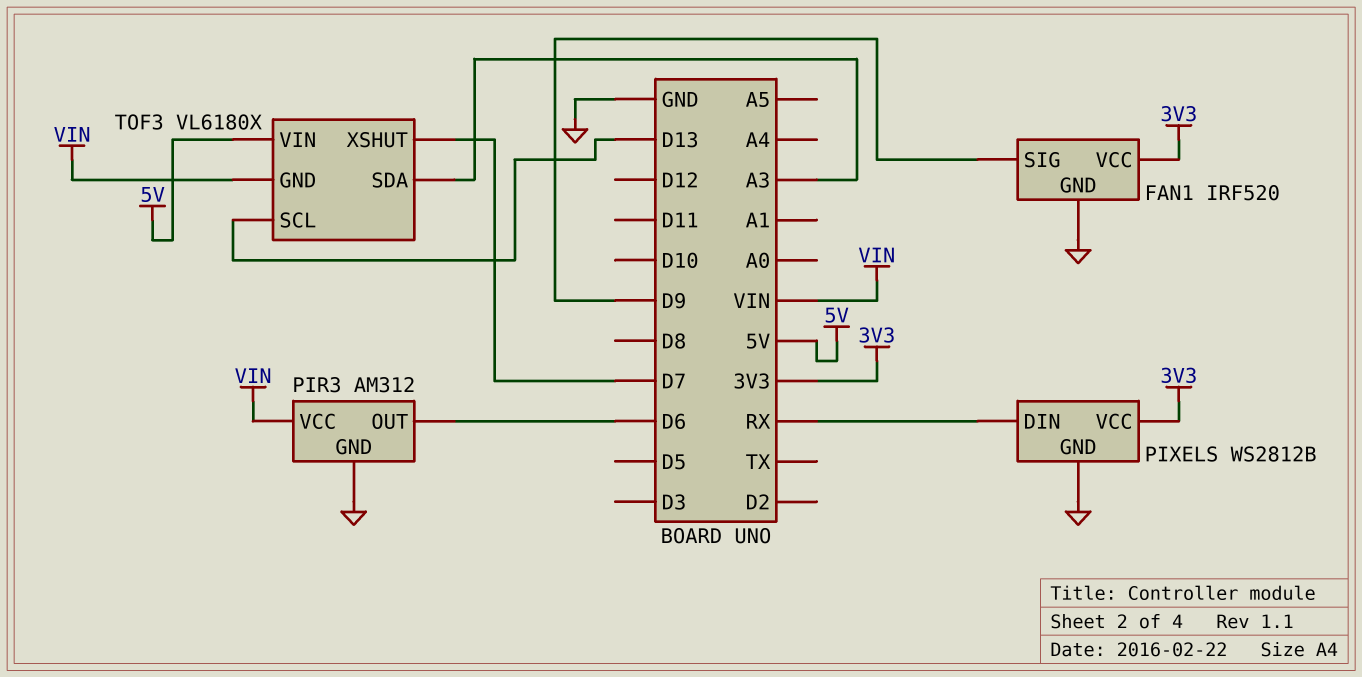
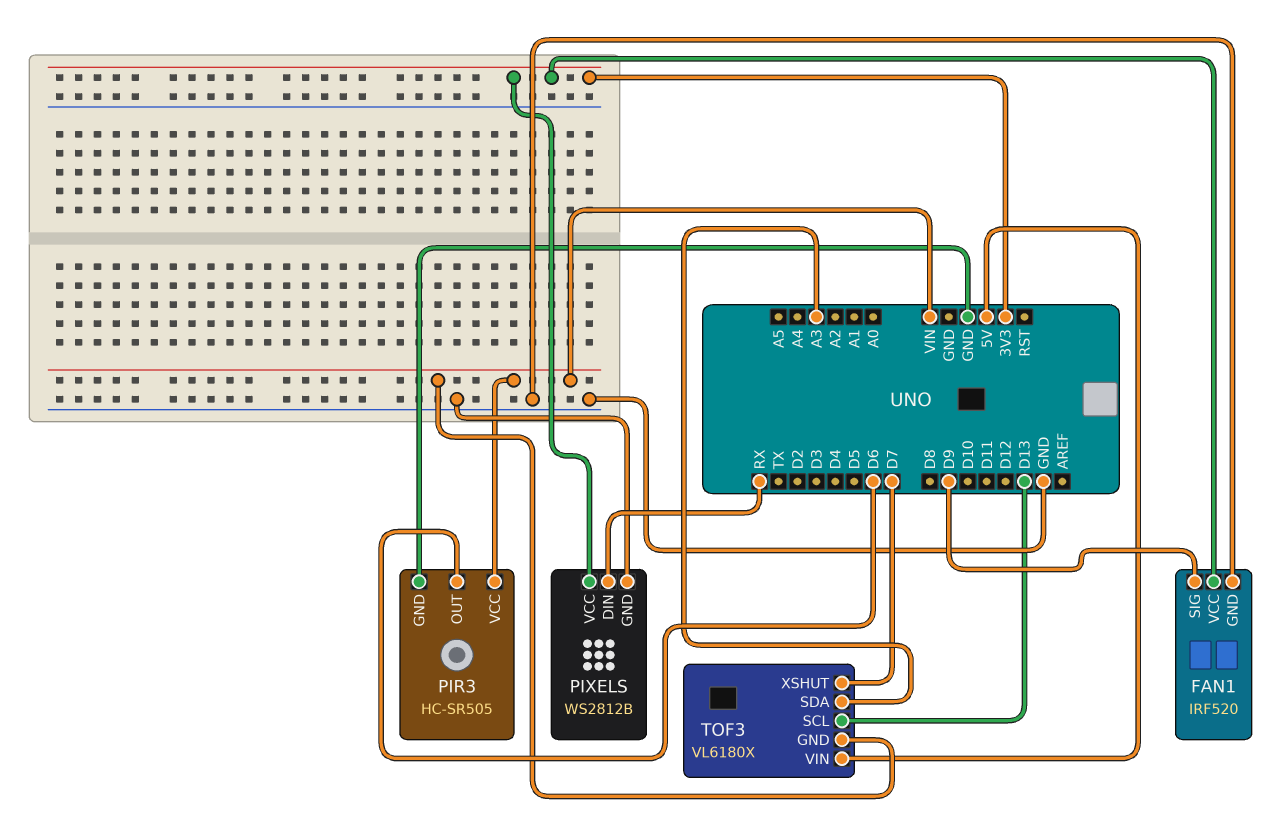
PIR3: AM312 -> HC-SR505

